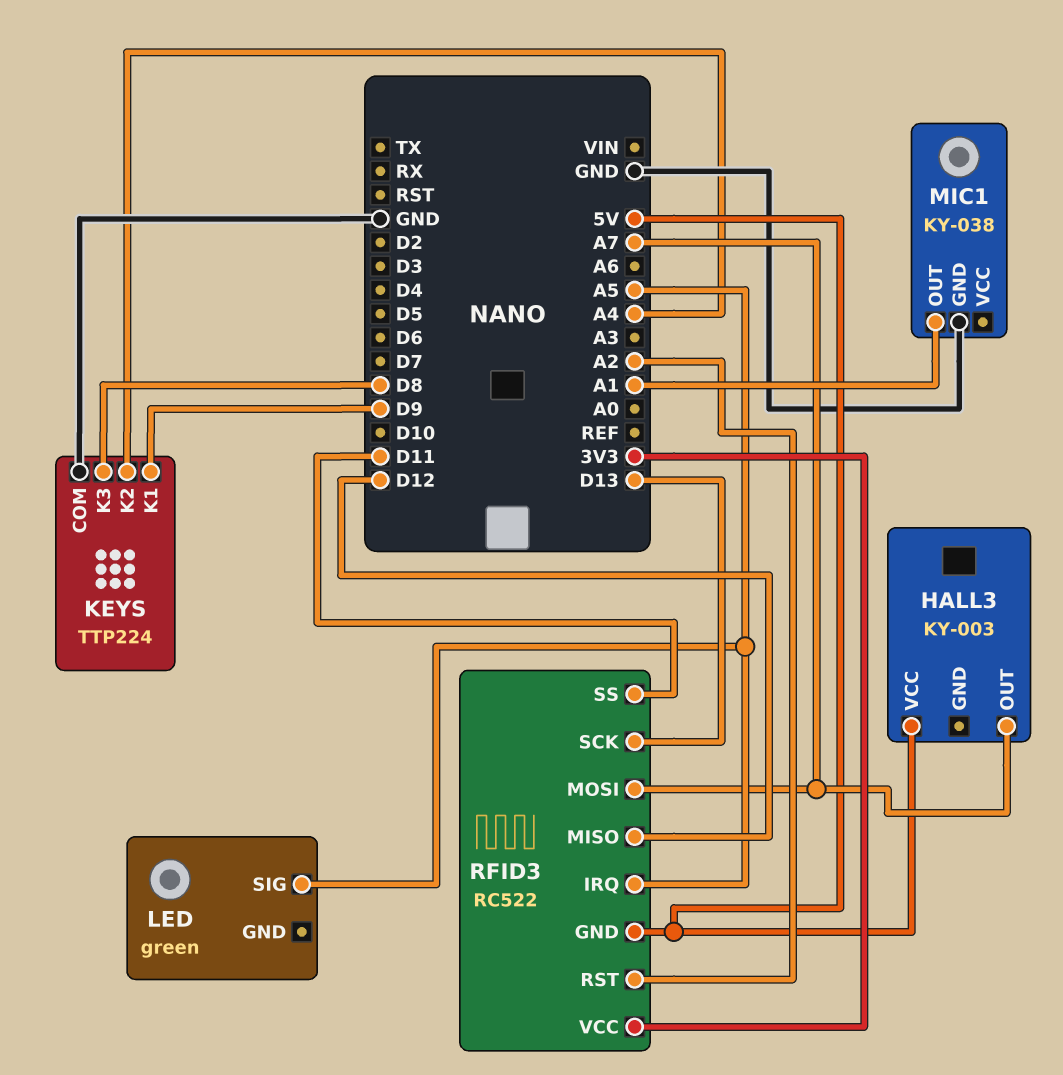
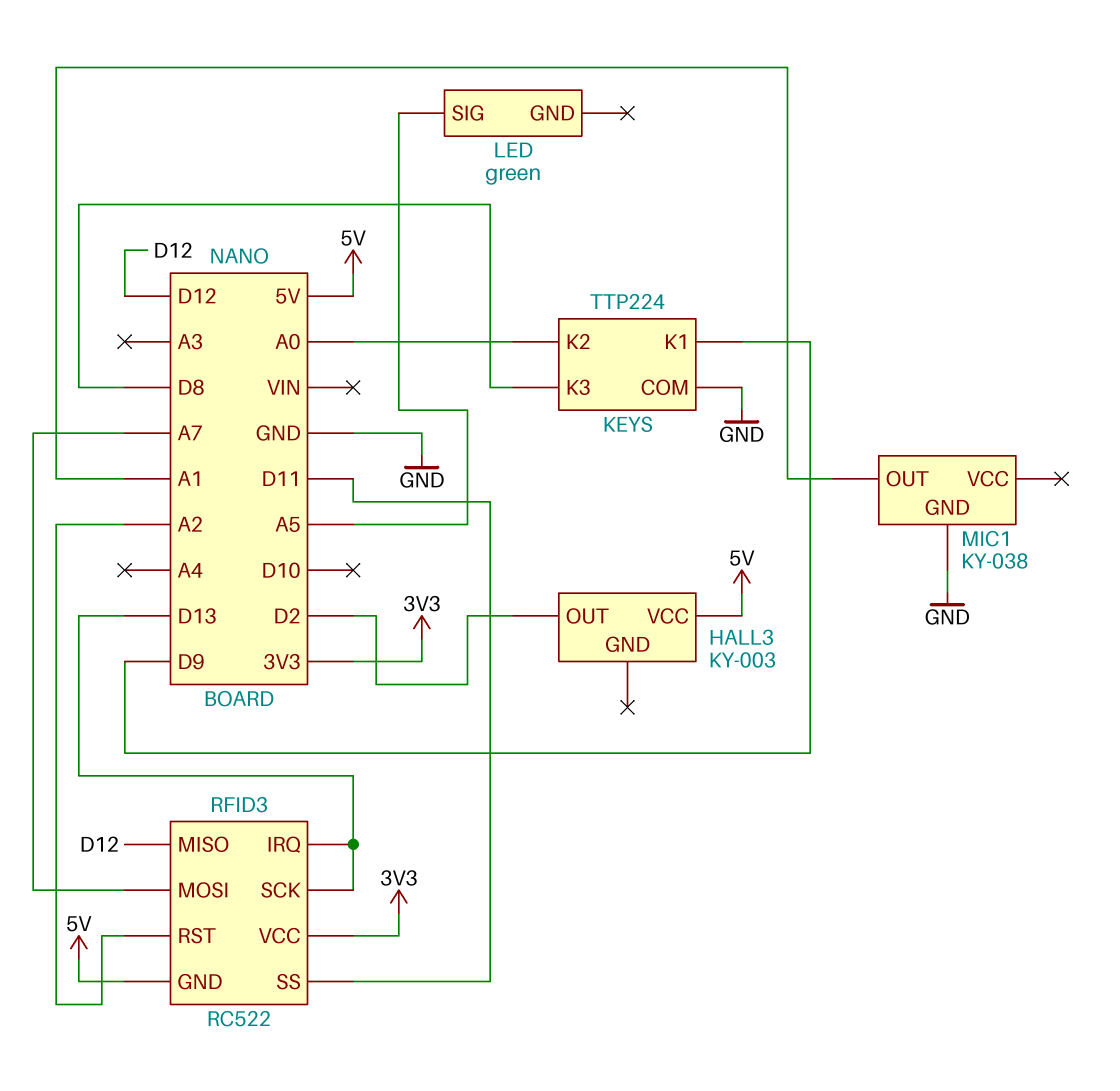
HALL3 pin OUT: A7 -> D2
KEYS pin K2: A4 -> A0
RFID3 pin IRQ: A5 -> D13

